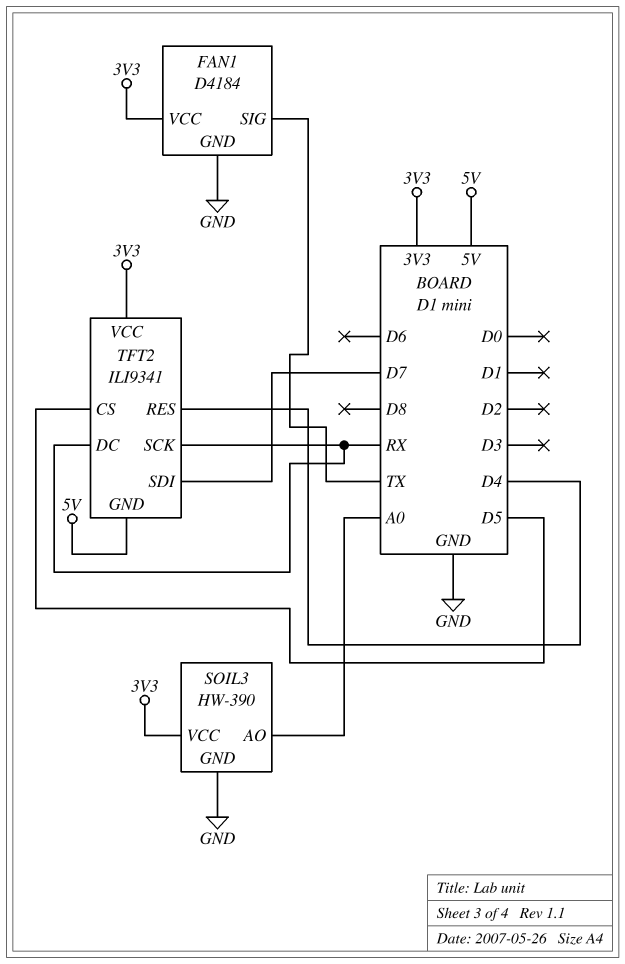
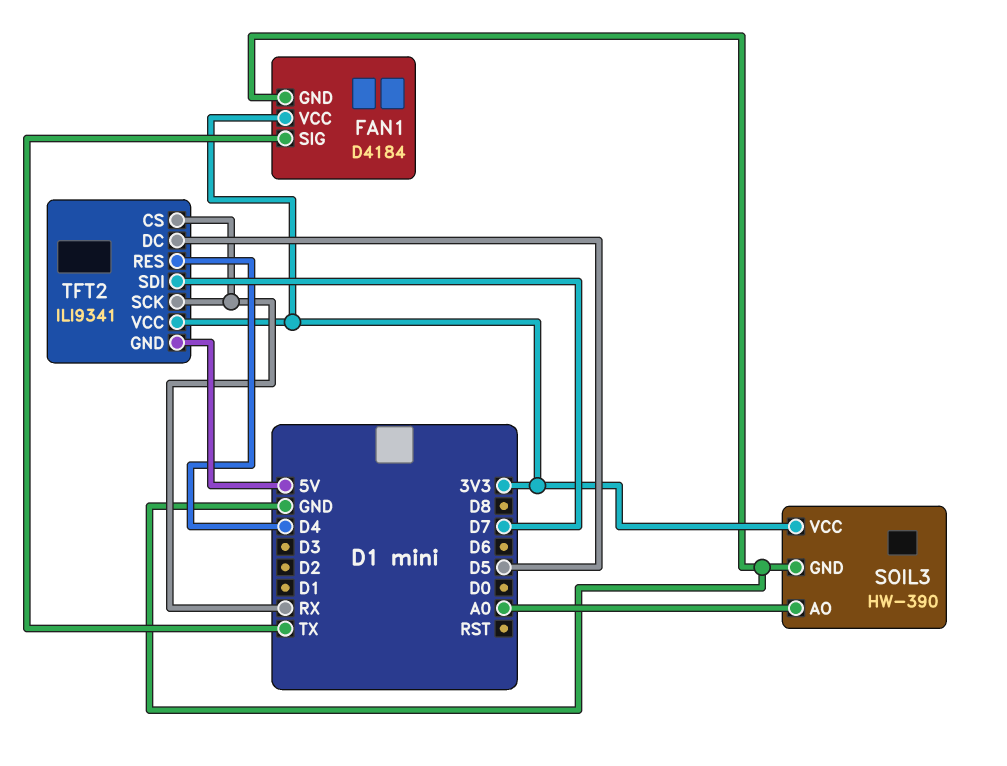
TFT2 pin CS: D5 -> RX
TFT2 pin DC: RX -> D5

